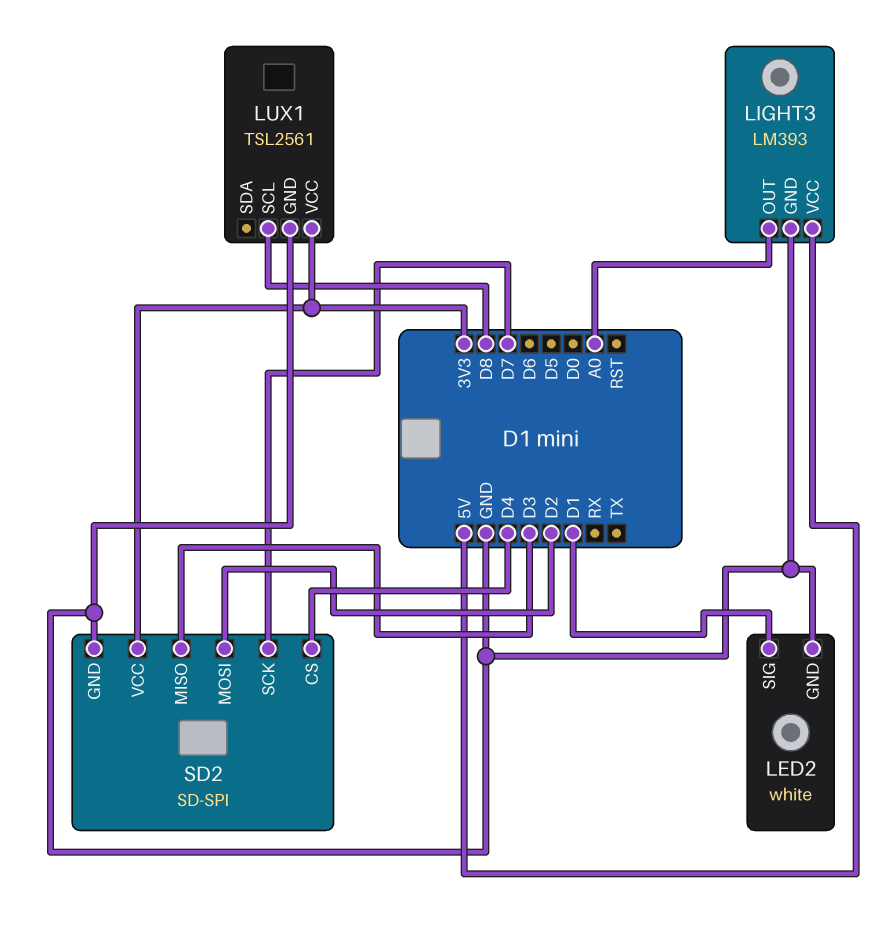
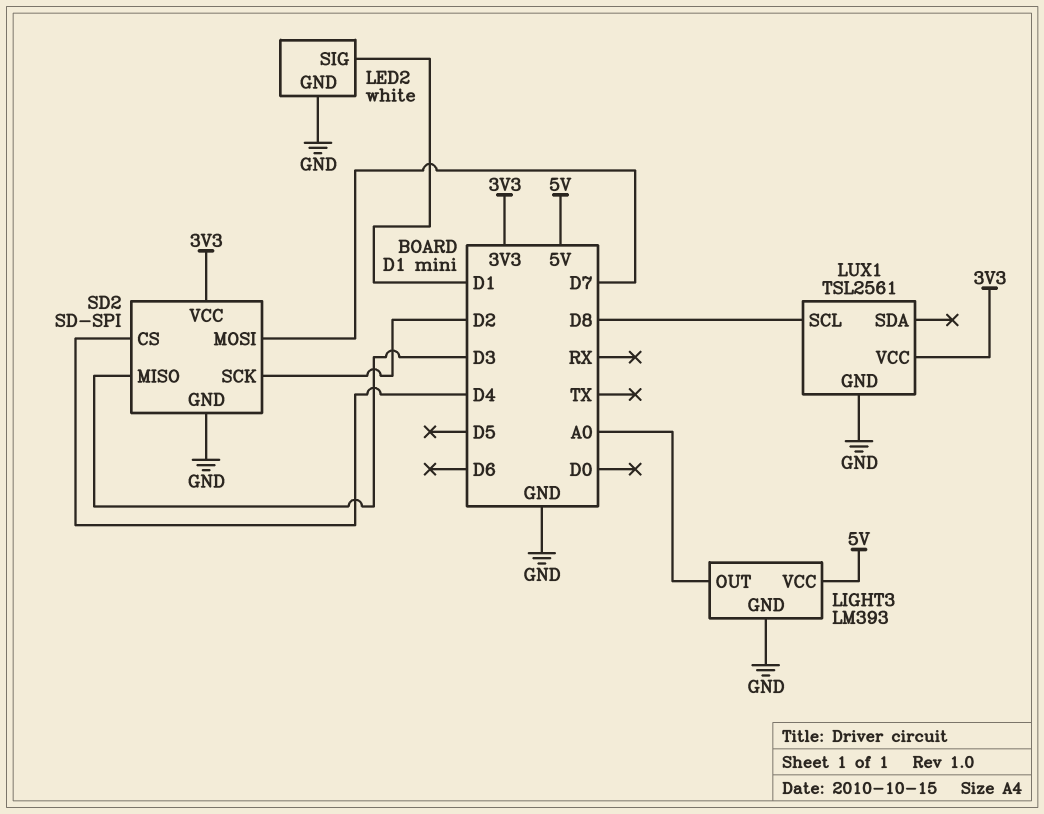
SD2 pin MOSI: D2 -> D7
SD2 pin SCK: D7 -> D2

